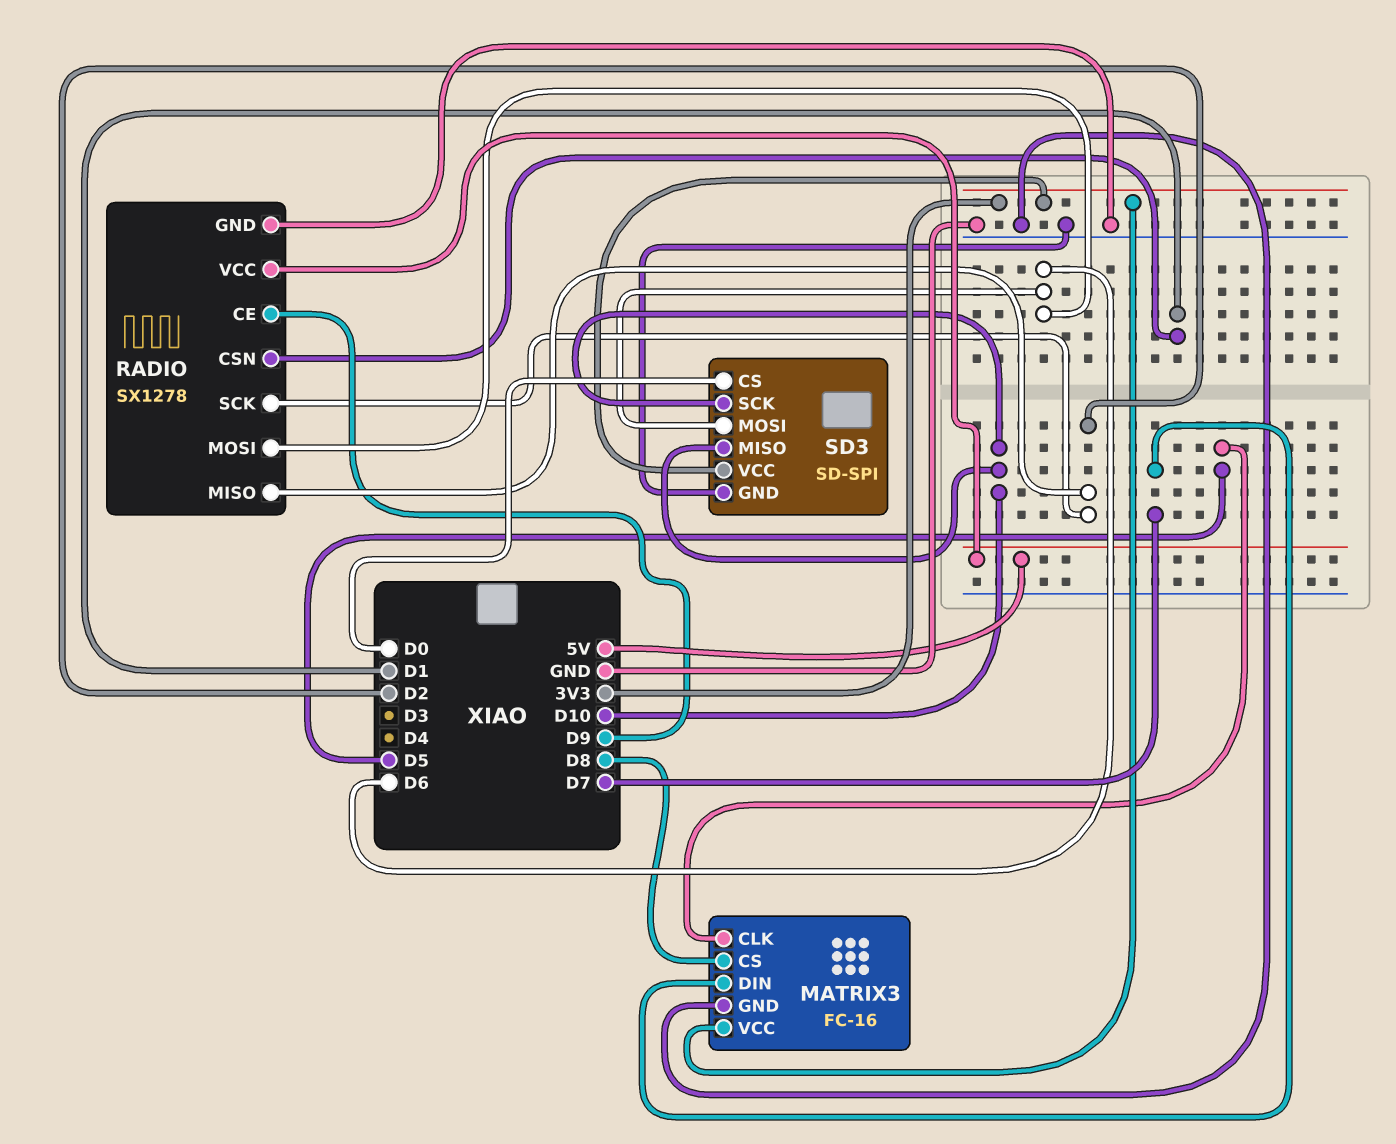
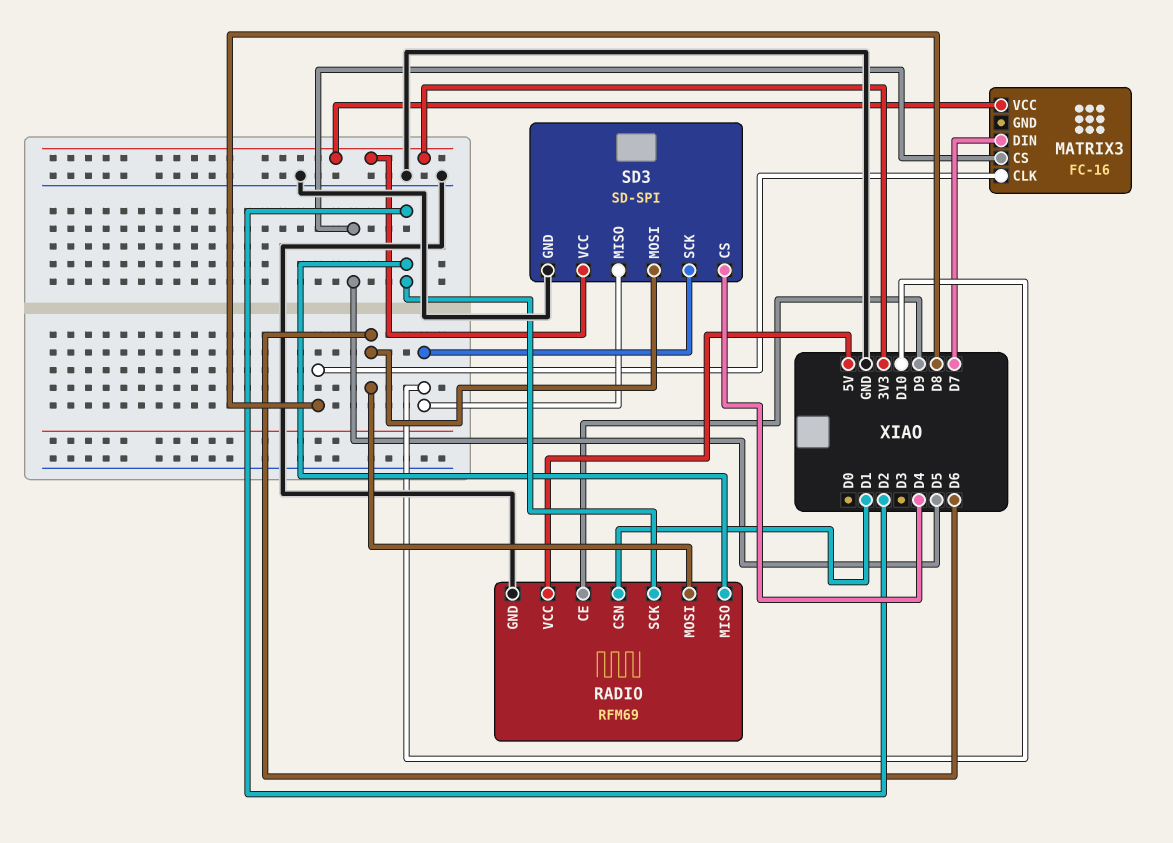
MATRIX3 pin CLK: D5 -> D8
MATRIX3 pin CS: D8 -> D5
MATRIX3 pin GND: GND -> none
RADIO: SX1278 -> RFM69
SD3 pin CS: D0 -> D4

